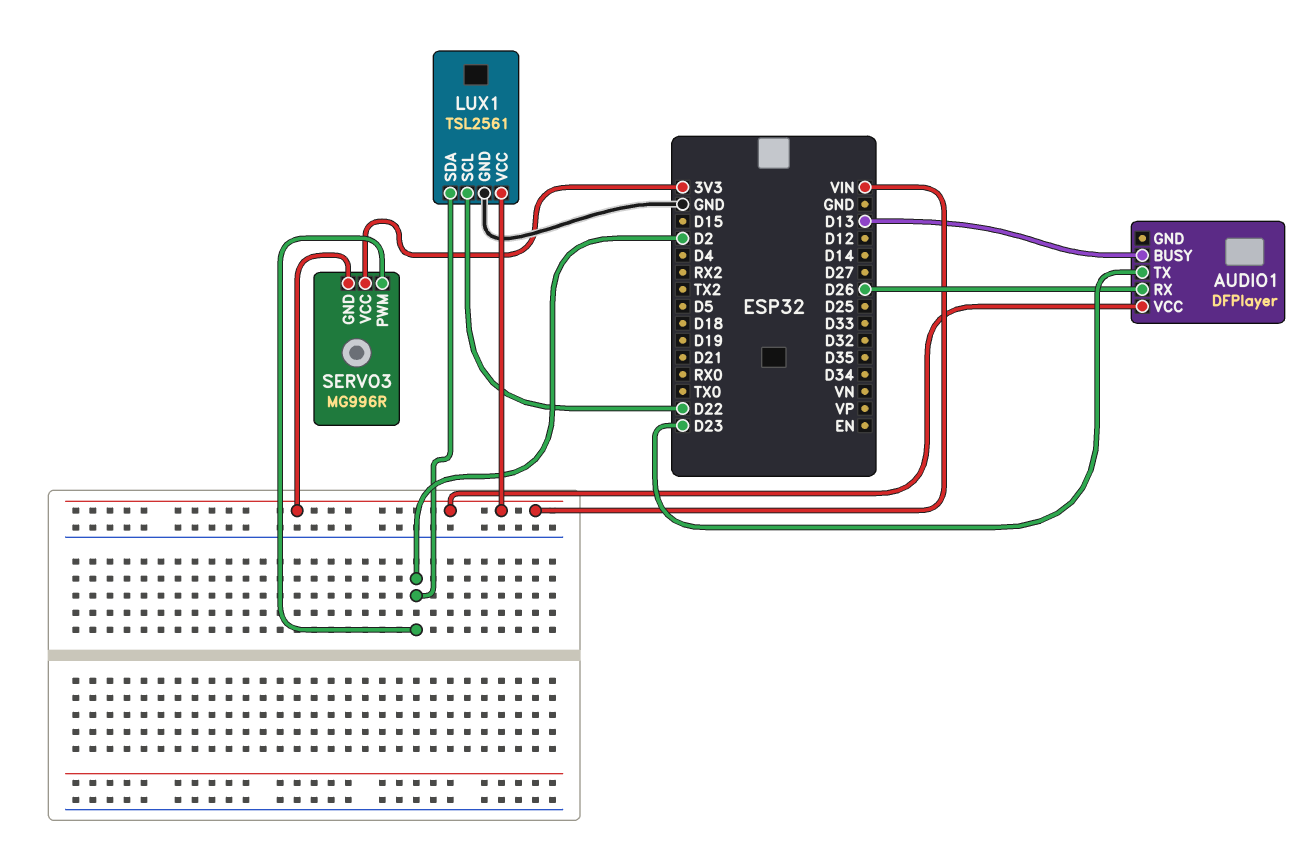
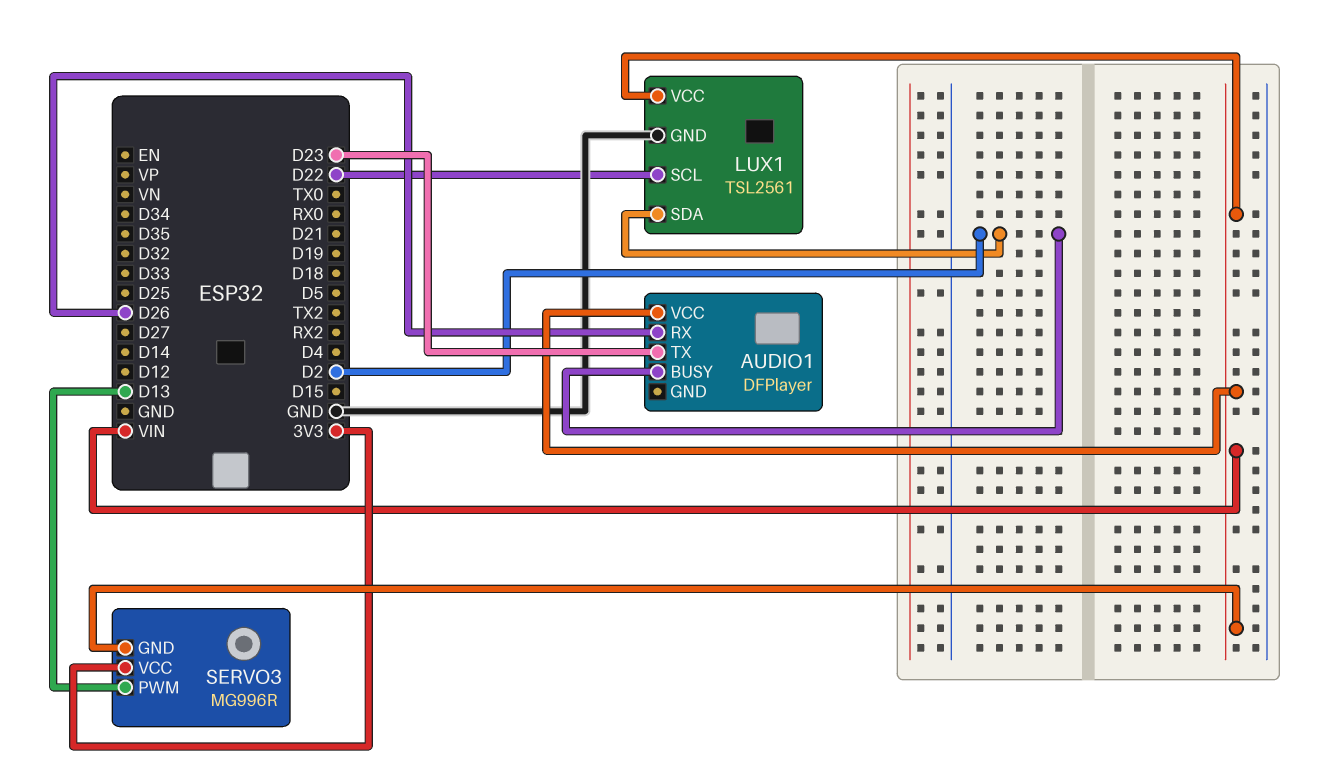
AUDIO1 pin BUSY: D13 -> D2
SERVO3 pin PWM: D2 -> D13

